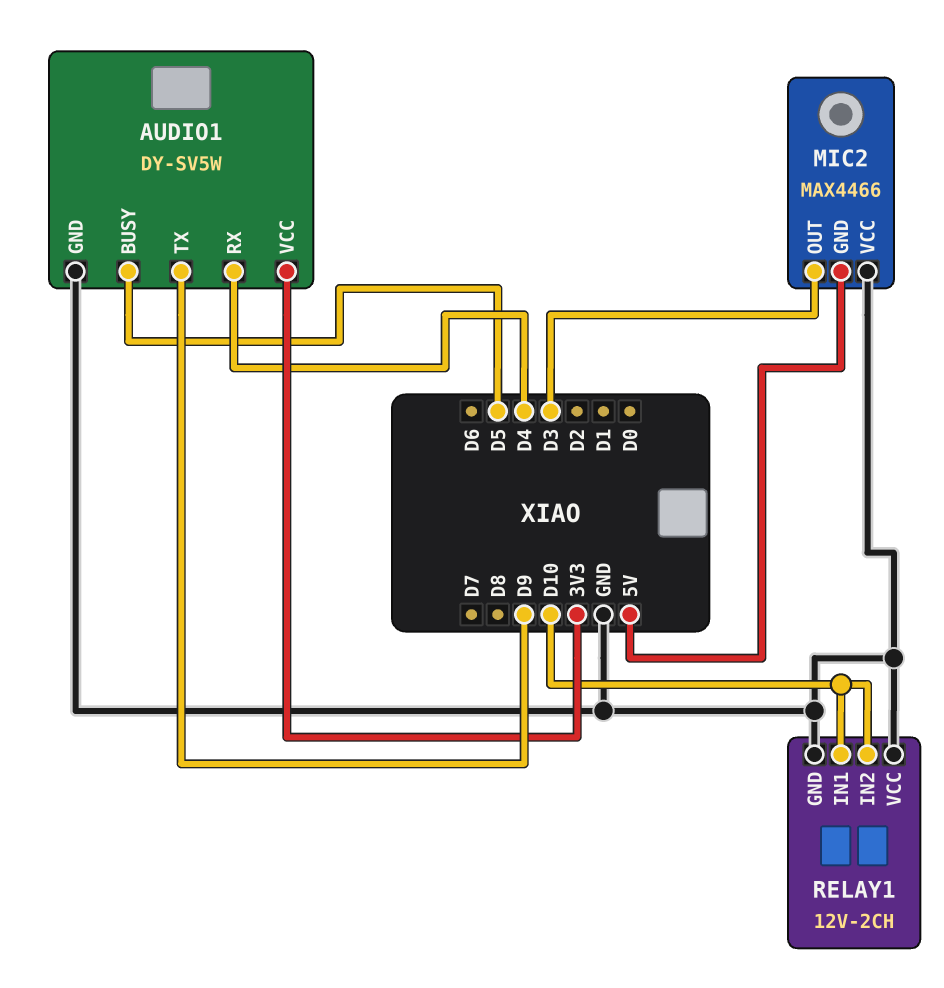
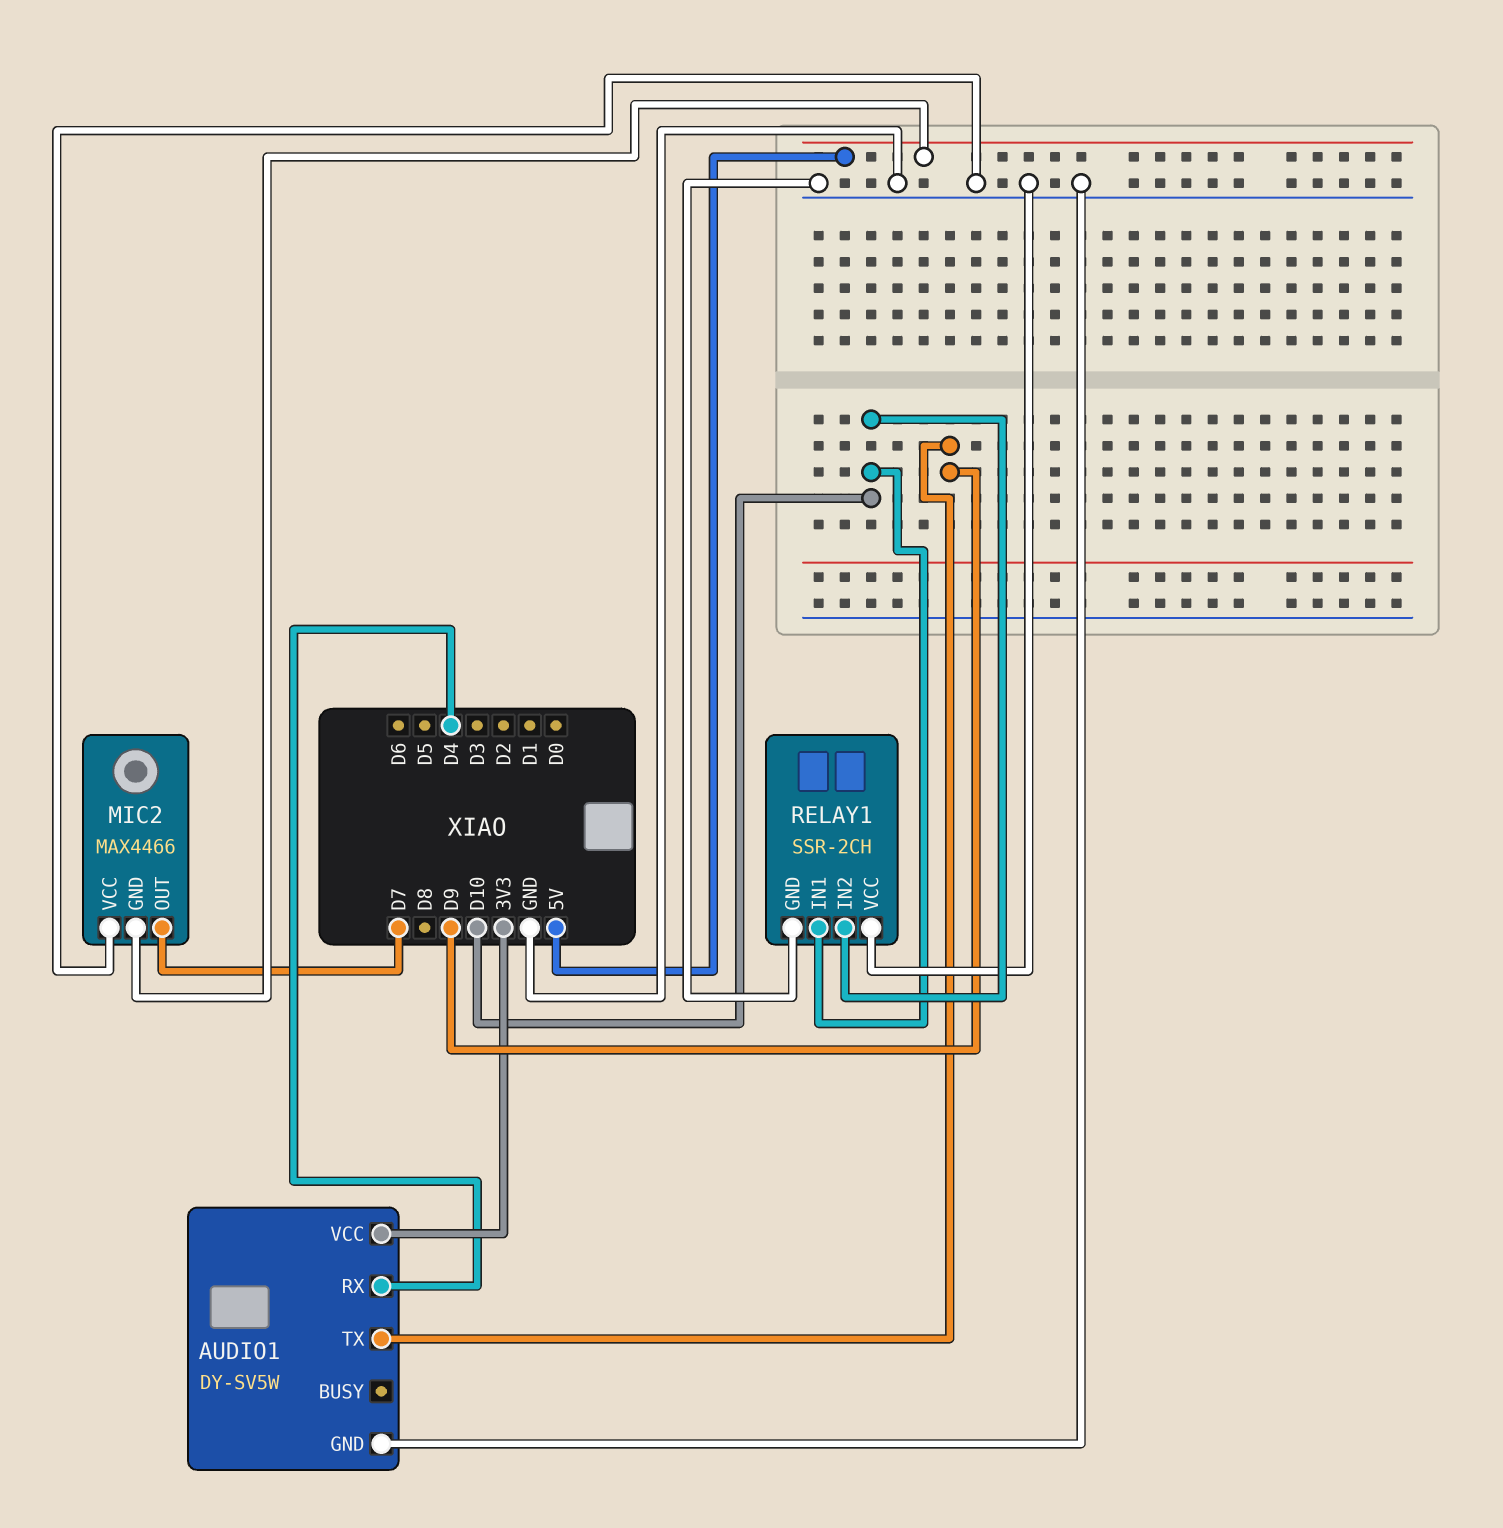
AUDIO1 pin BUSY: D5 -> none
MIC2 pin OUT: D3 -> D7
RELAY1: 12V-2CH -> SSR-2CH

